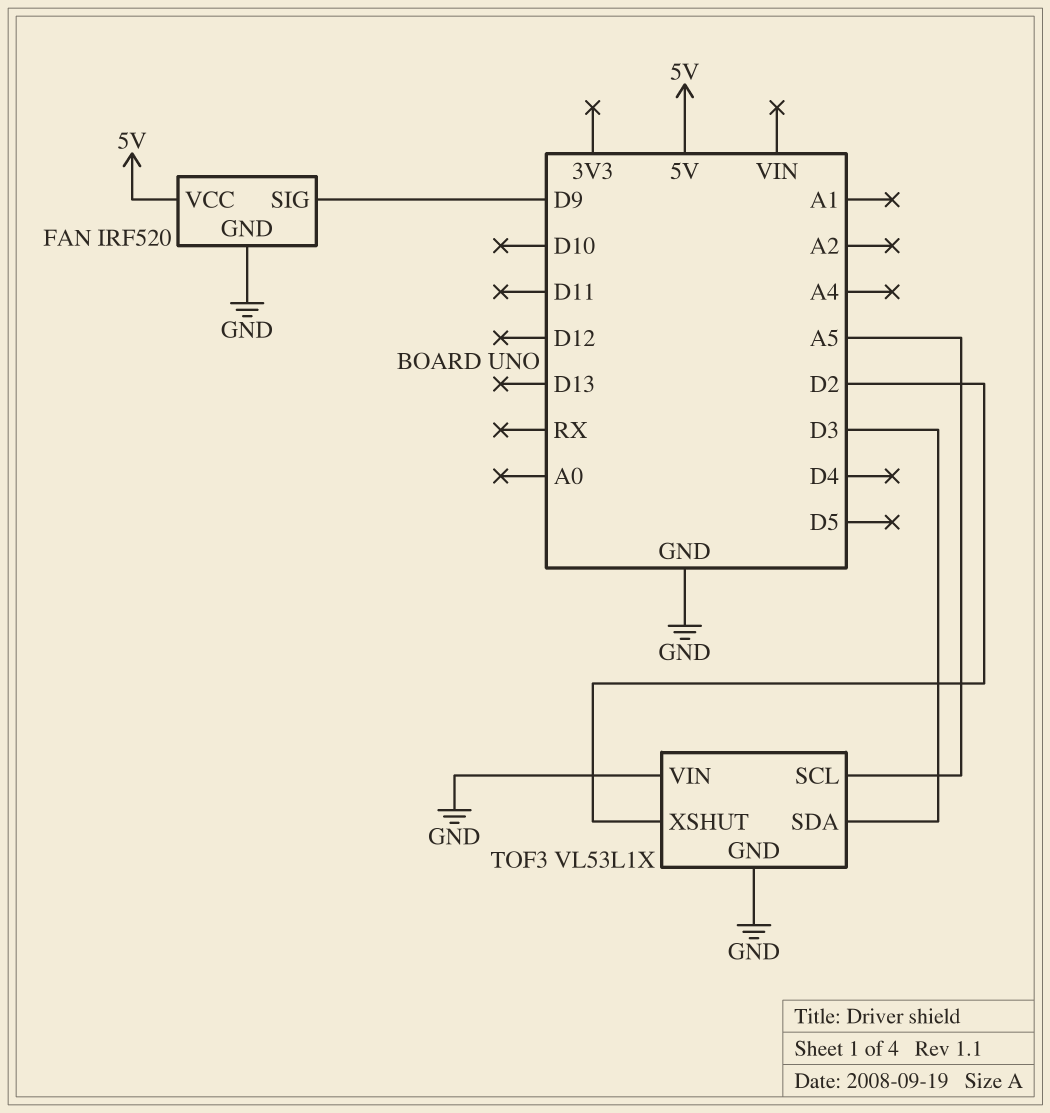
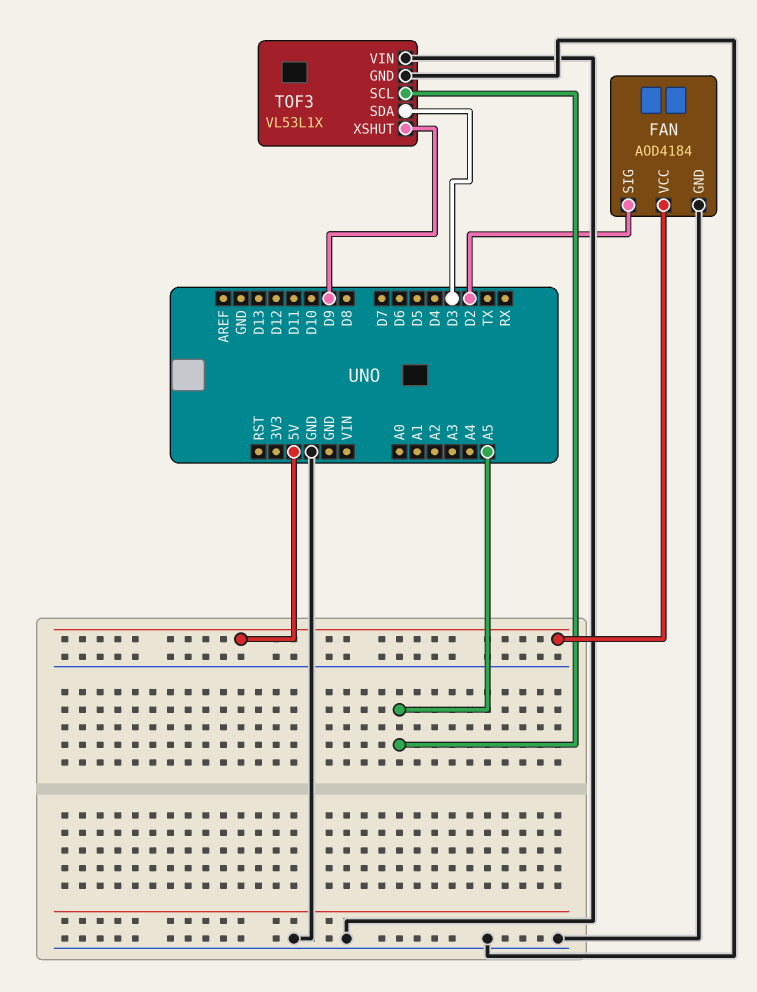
FAN: IRF520 -> AOD4184
FAN pin SIG: D9 -> D2
TOF3 pin XSHUT: D2 -> D9

